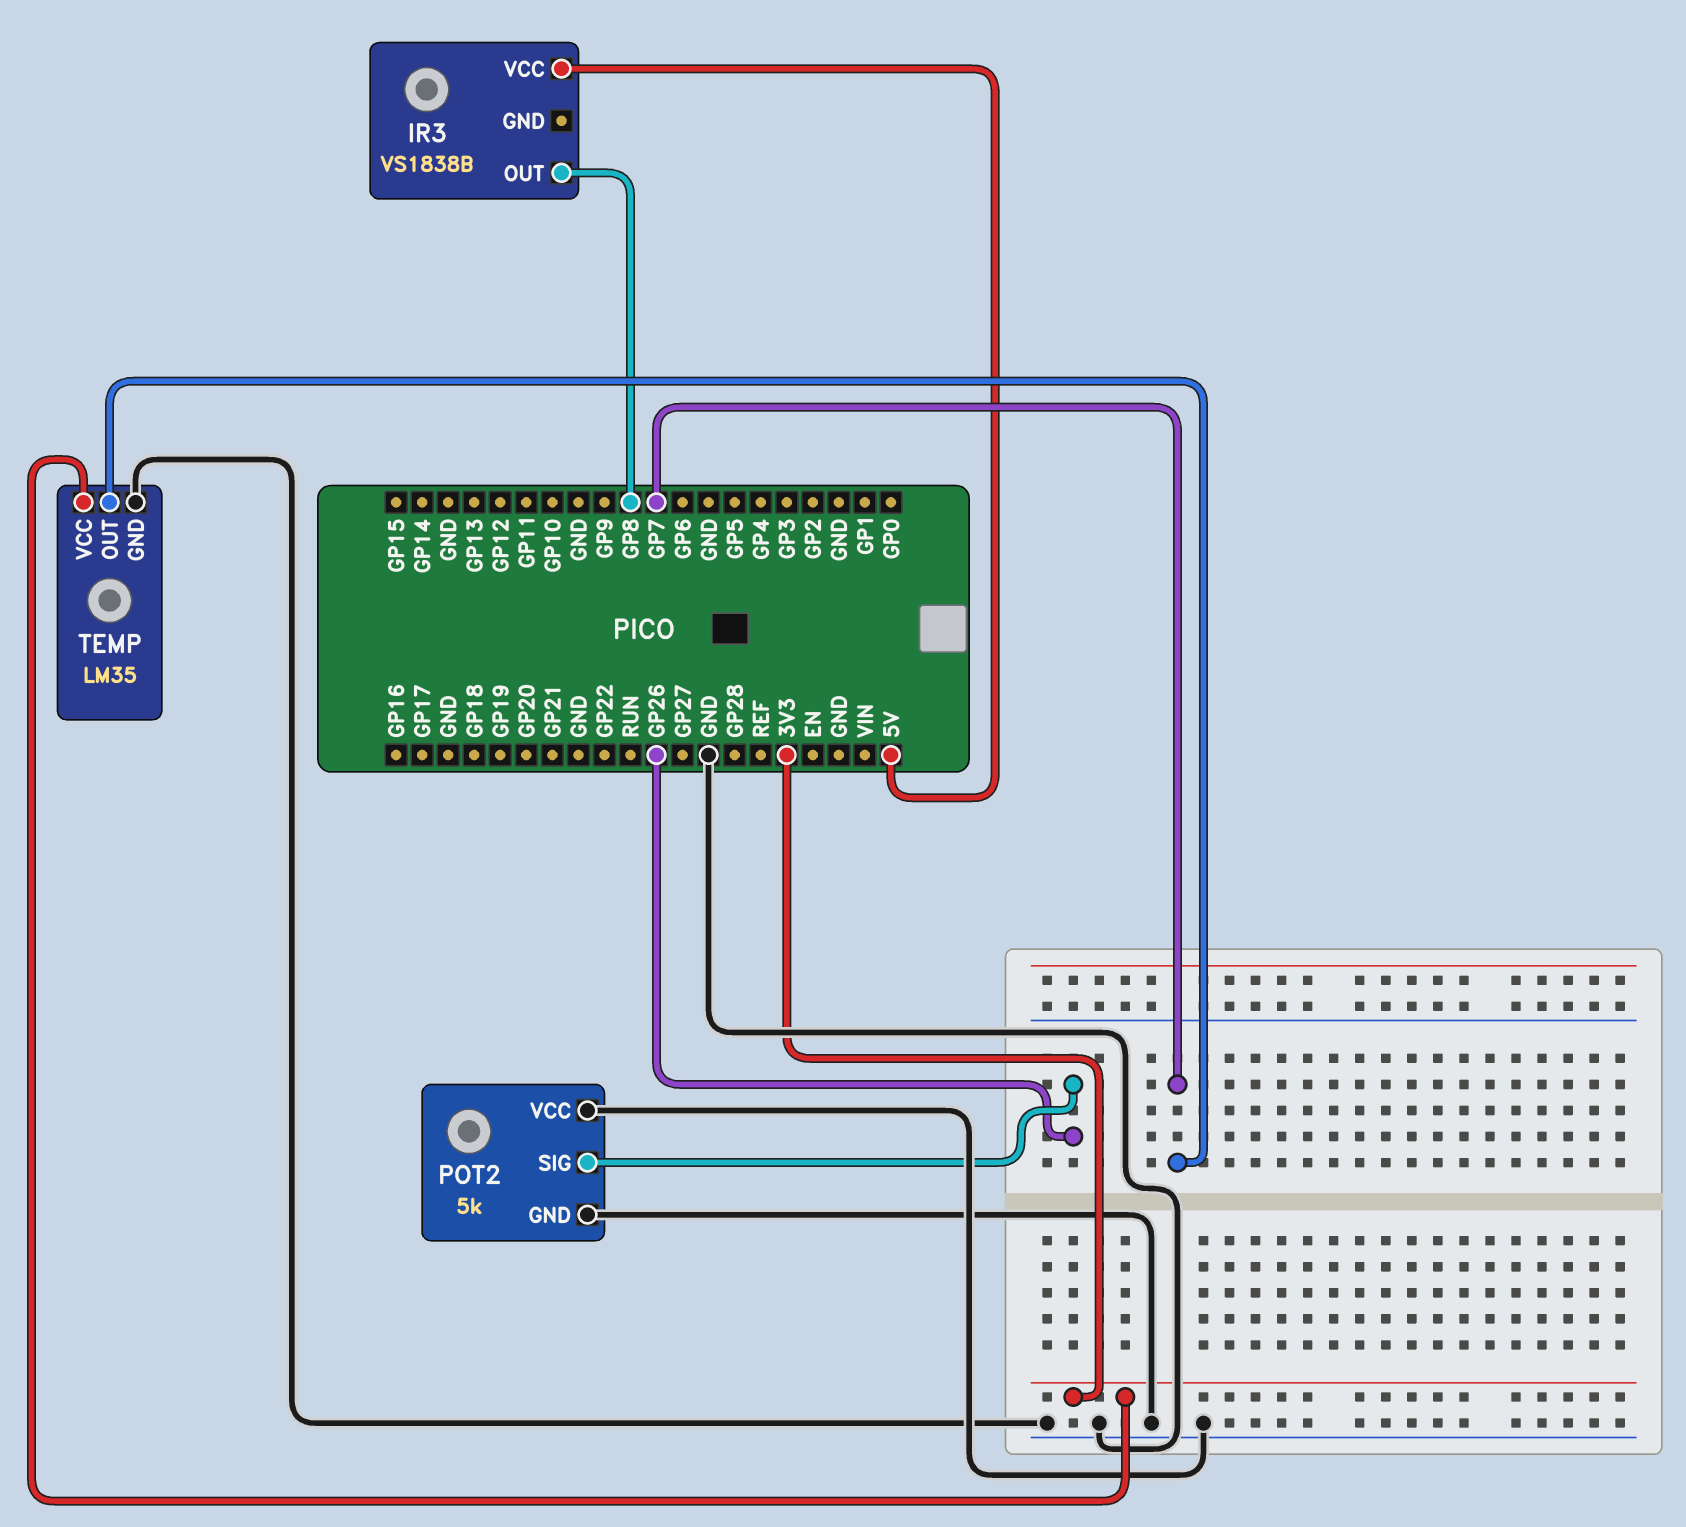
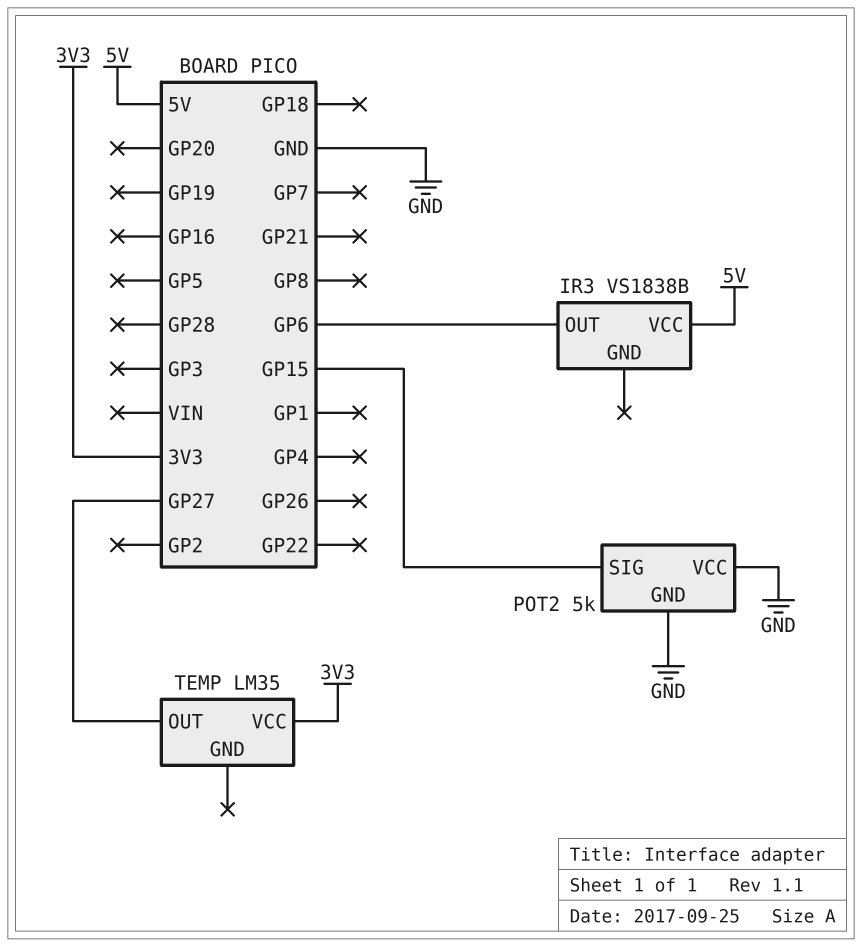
IR3 pin OUT: GP8 -> GP6
POT2 pin SIG: GP26 -> GP15
TEMP pin GND: GND -> none
TEMP pin OUT: GP7 -> GP27

